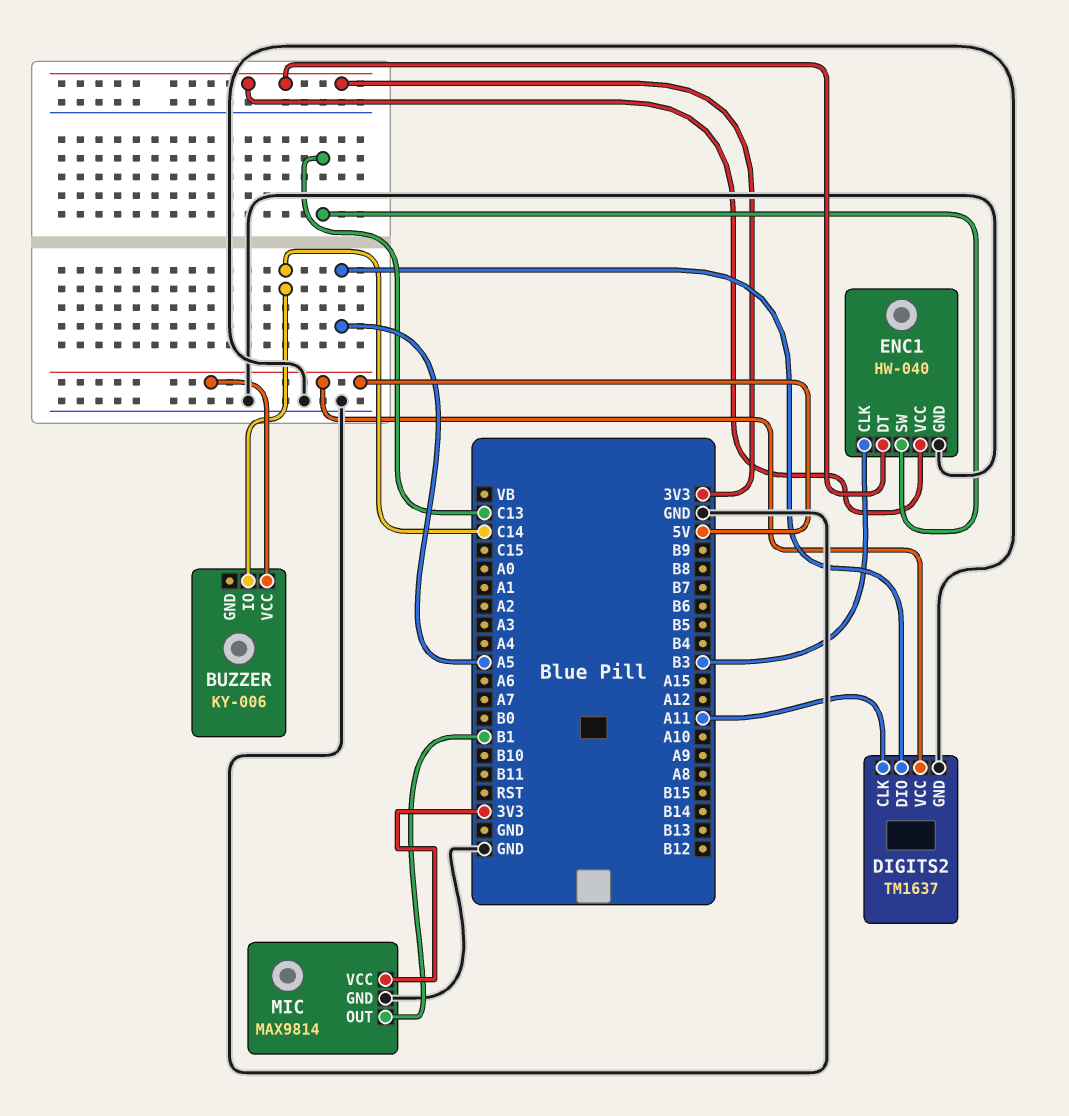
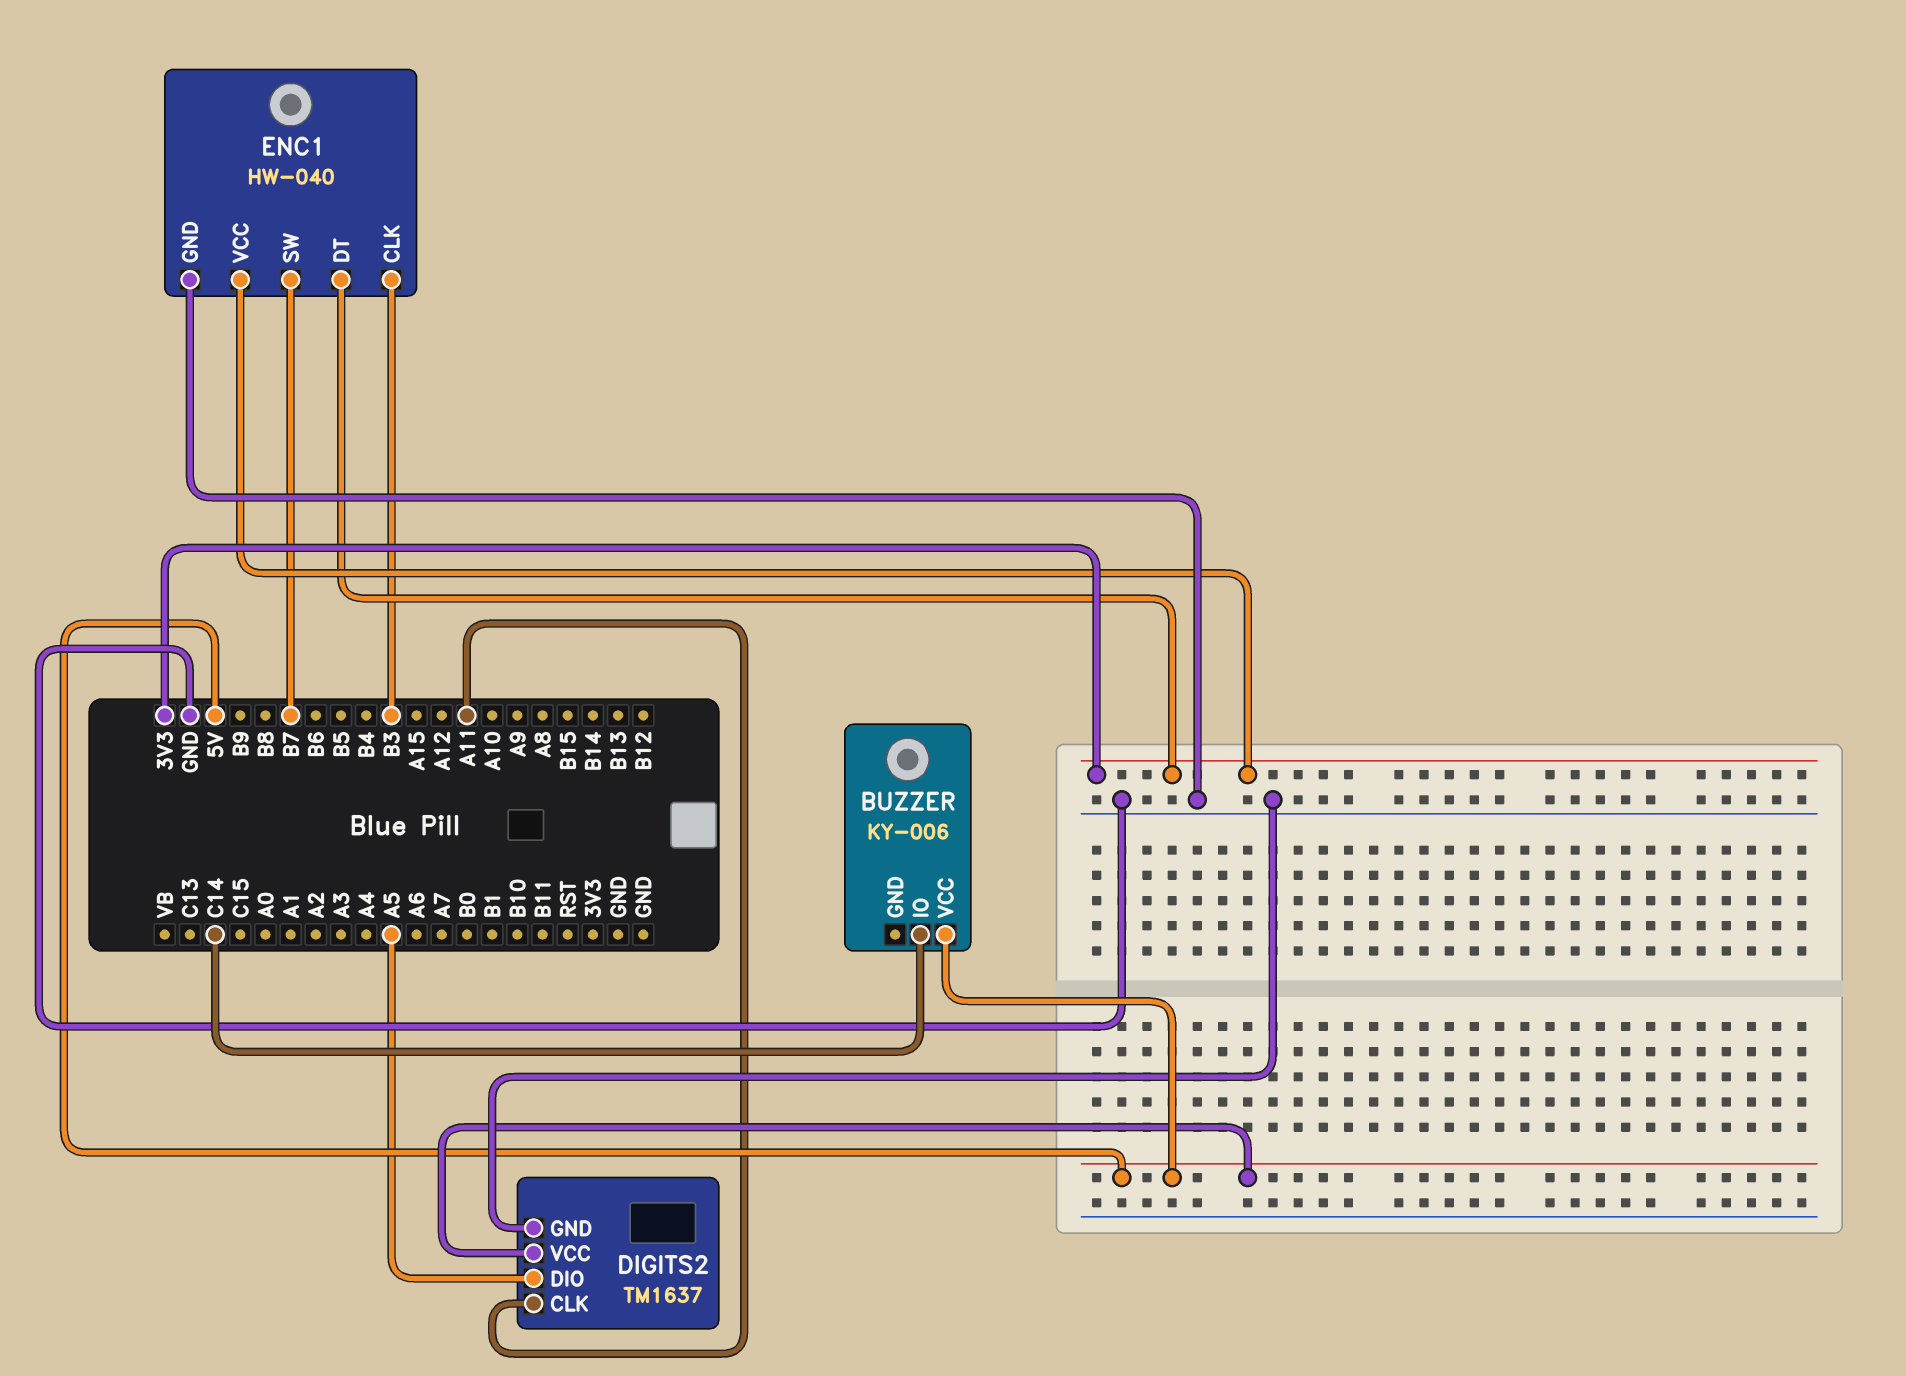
ENC1 pin SW: C13 -> B7
MIC: MAX9814 -> none
MIC pin GND: GND -> none
MIC pin OUT: B1 -> none
MIC pin VCC: 3V3 -> none

